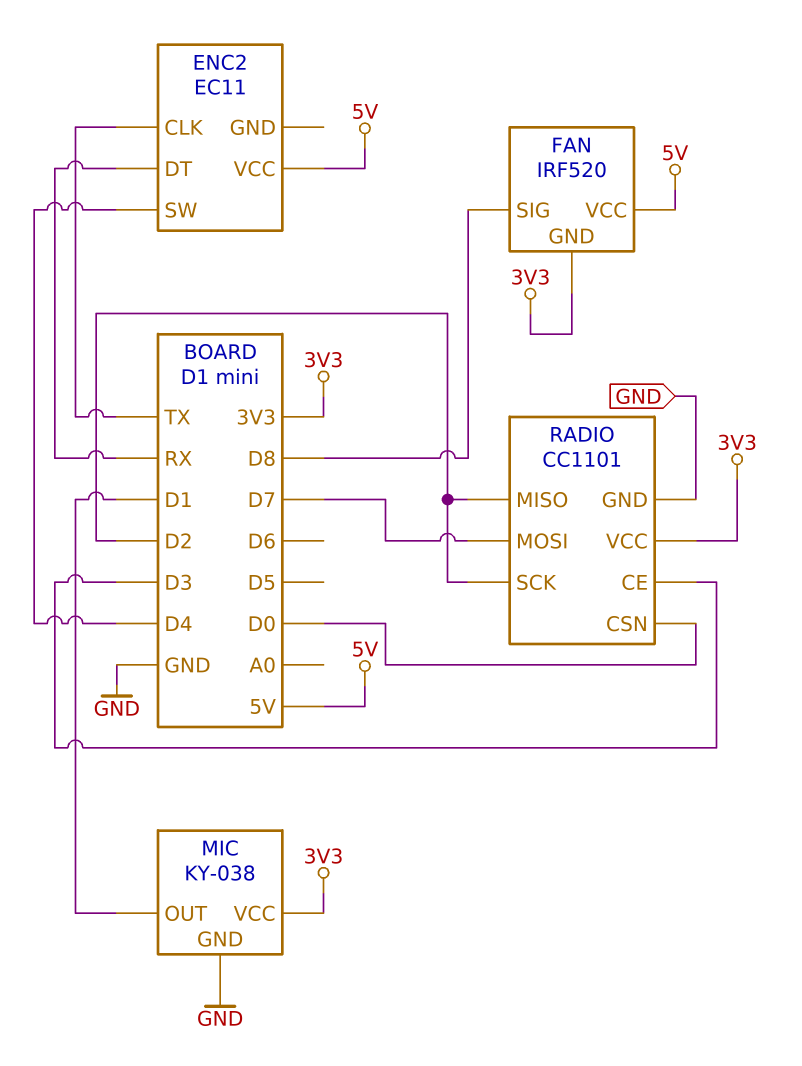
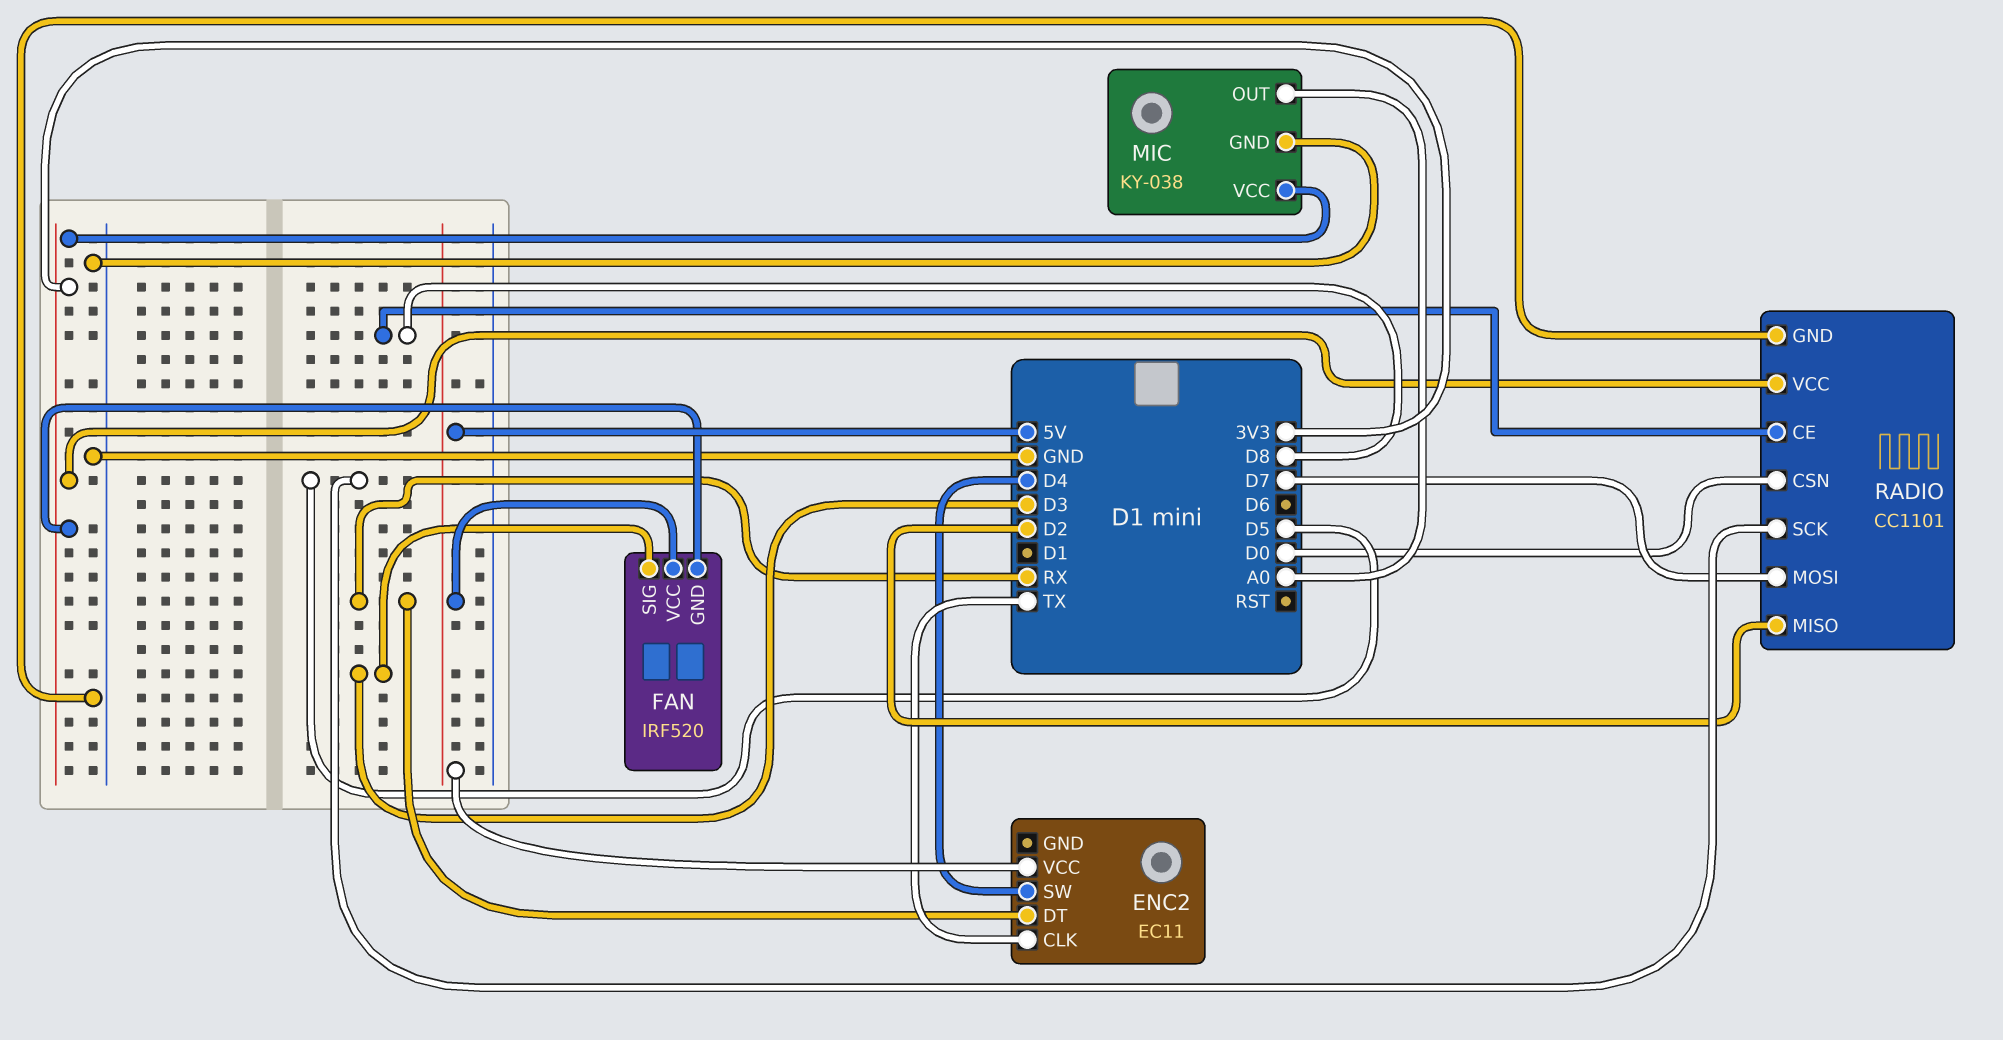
FAN pin SIG: D8 -> D3
MIC pin OUT: D1 -> A0
RADIO pin CE: D3 -> D8
RADIO pin SCK: D2 -> D5

